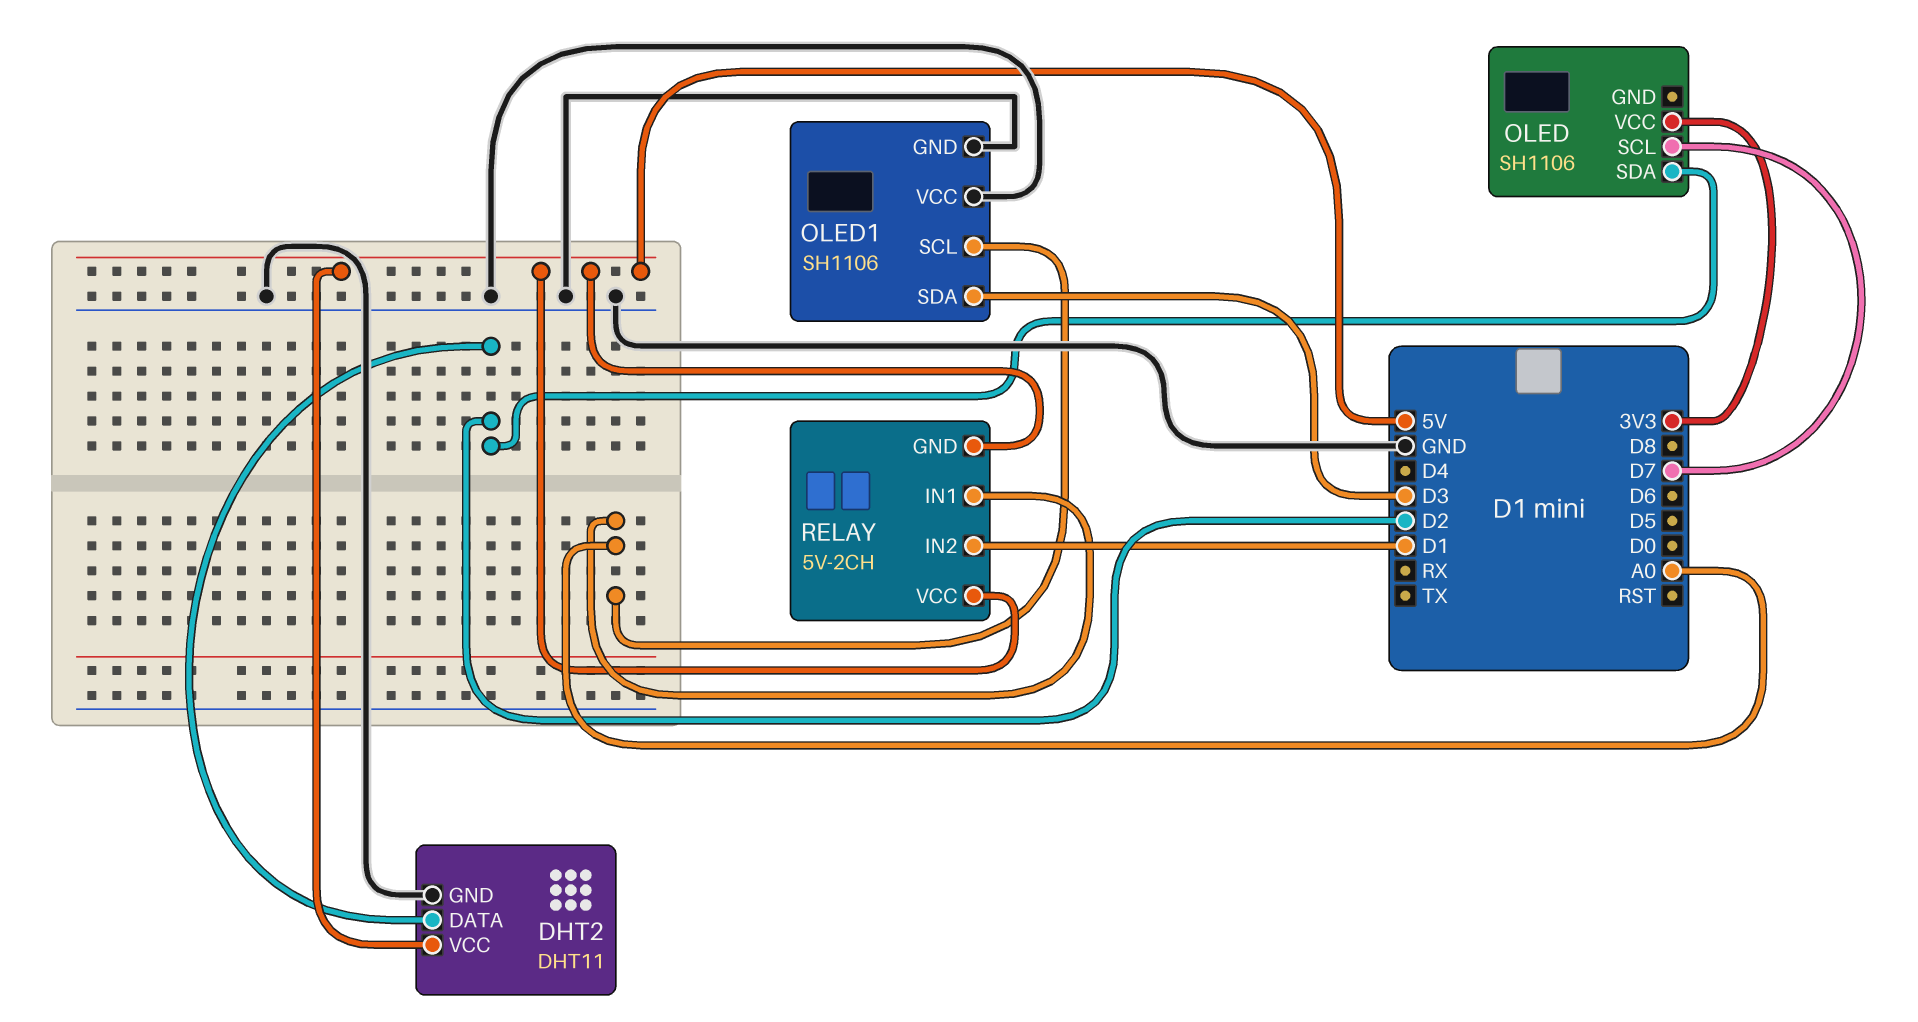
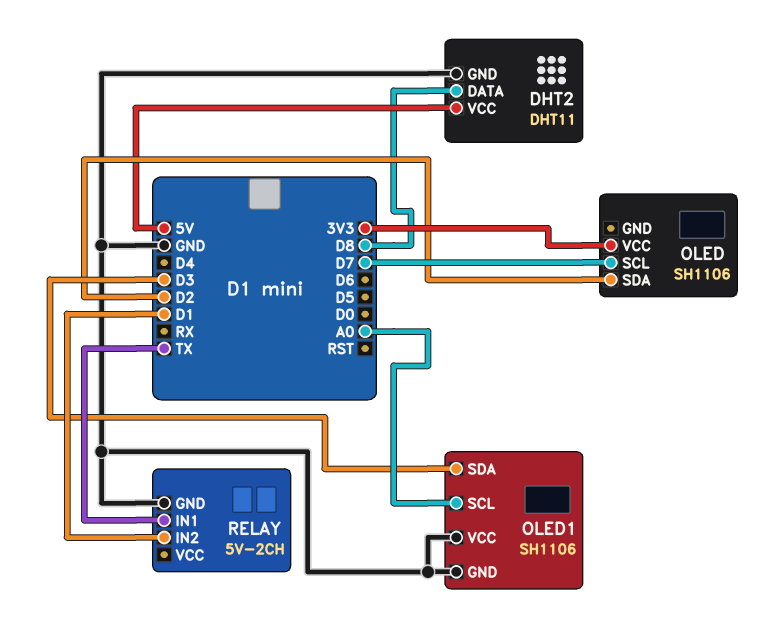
DHT2 pin DATA: D2 -> D8
RELAY pin GND: 5V -> GND
RELAY pin IN1: A0 -> TX
RELAY pin VCC: 5V -> none

